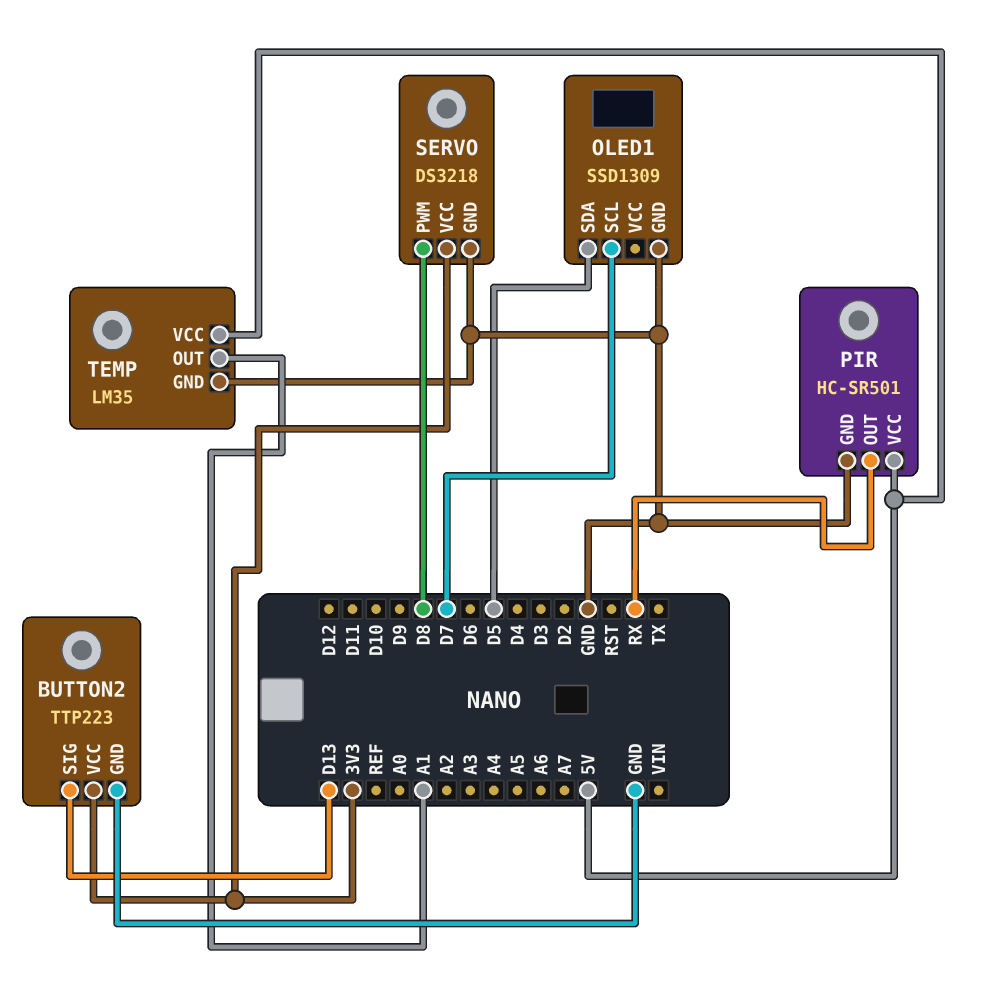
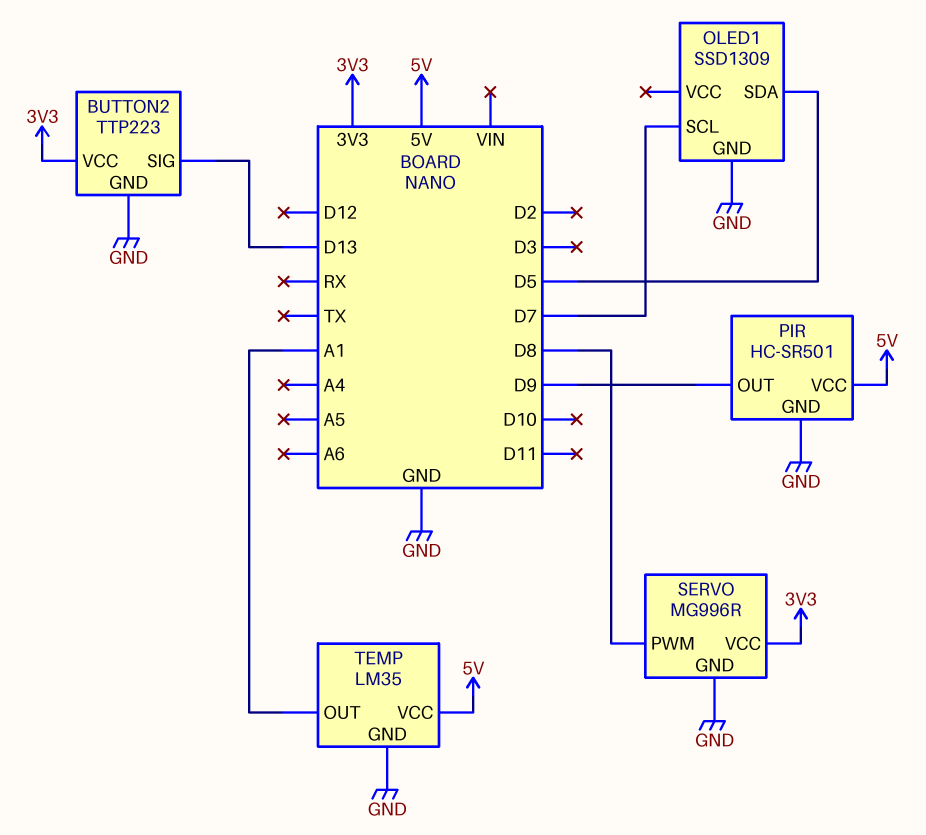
PIR pin OUT: RX -> D9
SERVO: DS3218 -> MG996R

